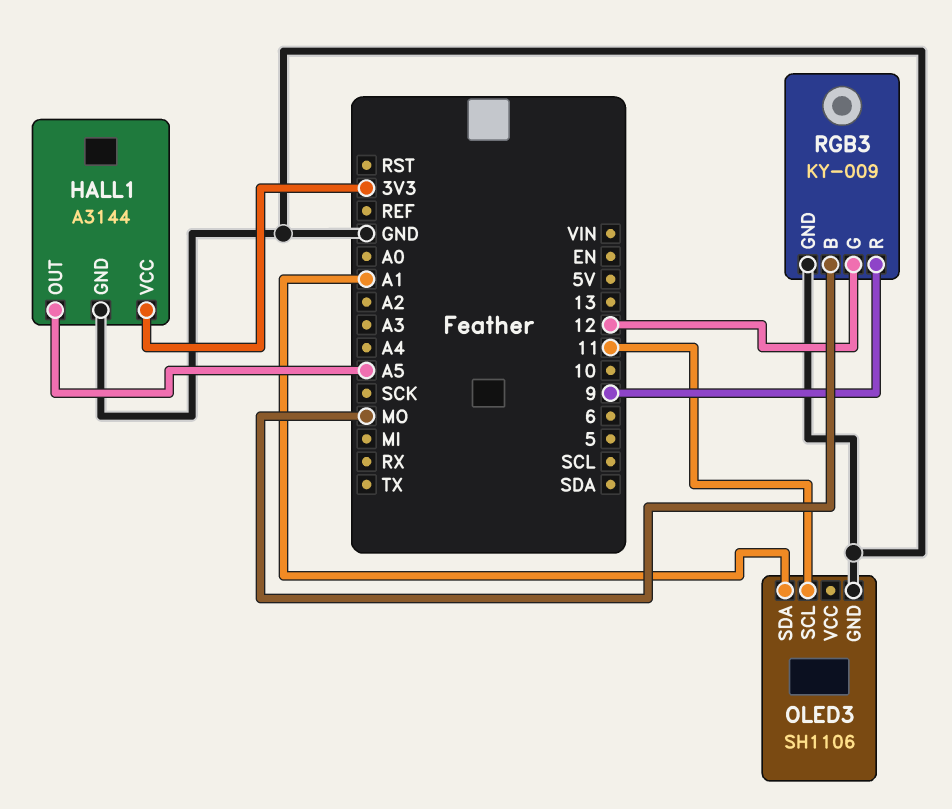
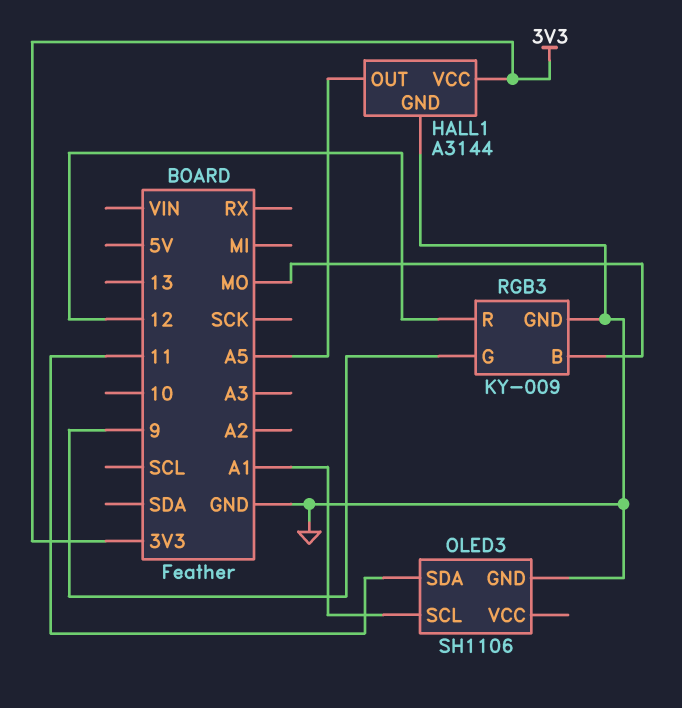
OLED3 pin SCL: 11 -> A1
OLED3 pin SDA: A1 -> 11
RGB3 pin G: 12 -> 9
RGB3 pin R: 9 -> 12

